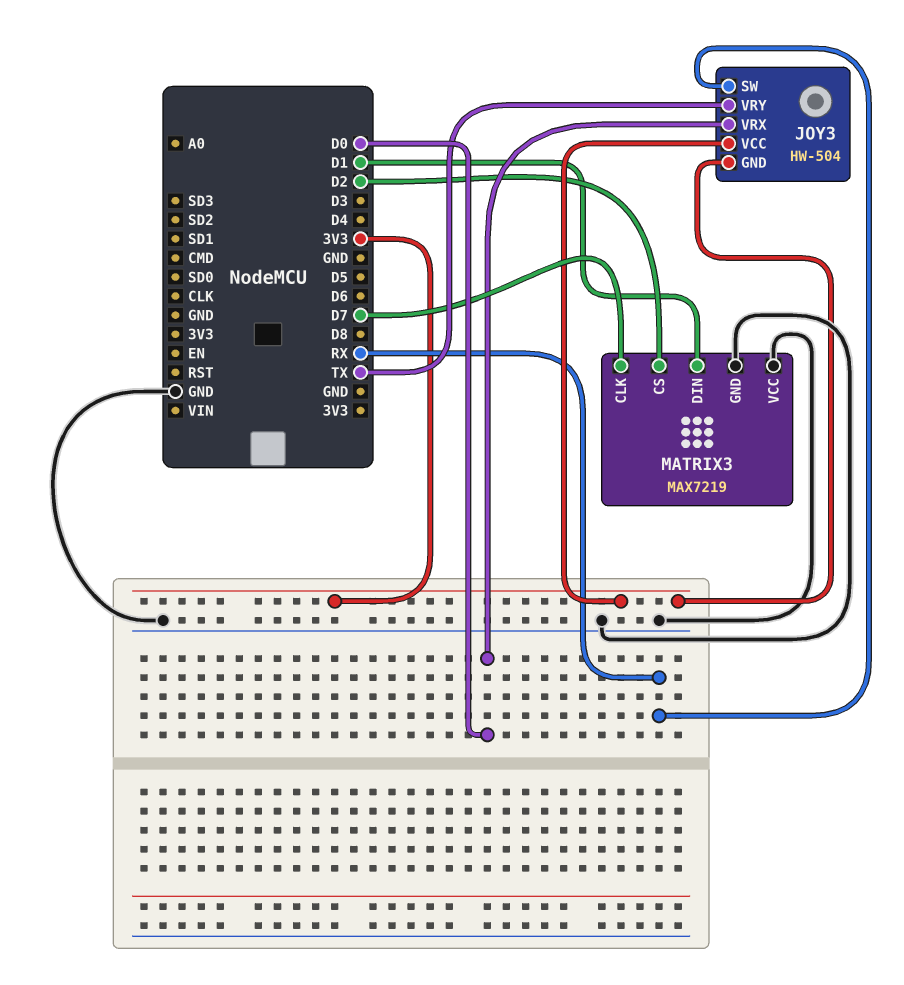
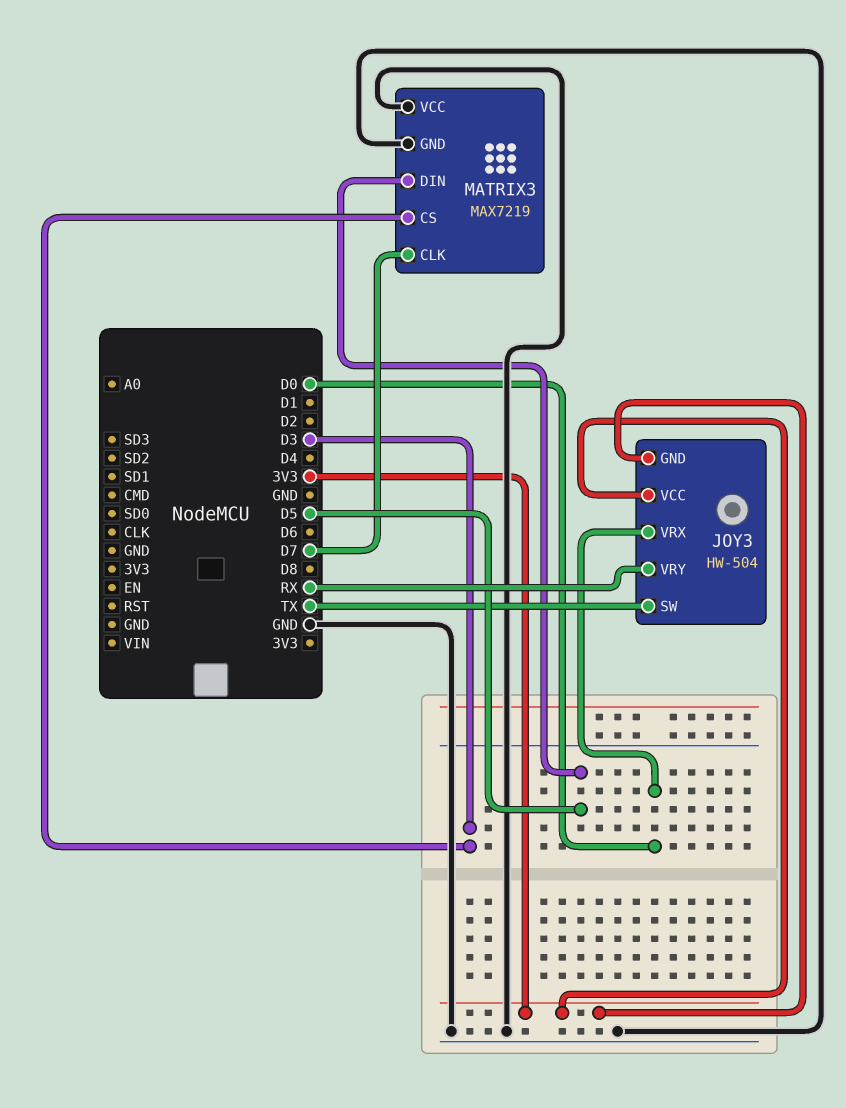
JOY3 pin SW: RX -> TX
JOY3 pin VRY: TX -> RX
MATRIX3 pin CS: D2 -> D3
MATRIX3 pin DIN: D1 -> D5

